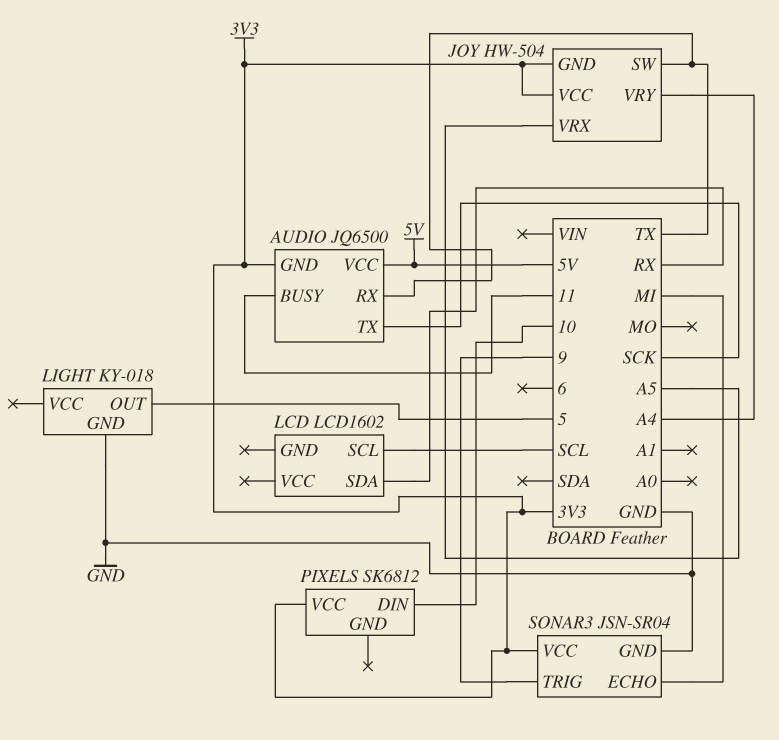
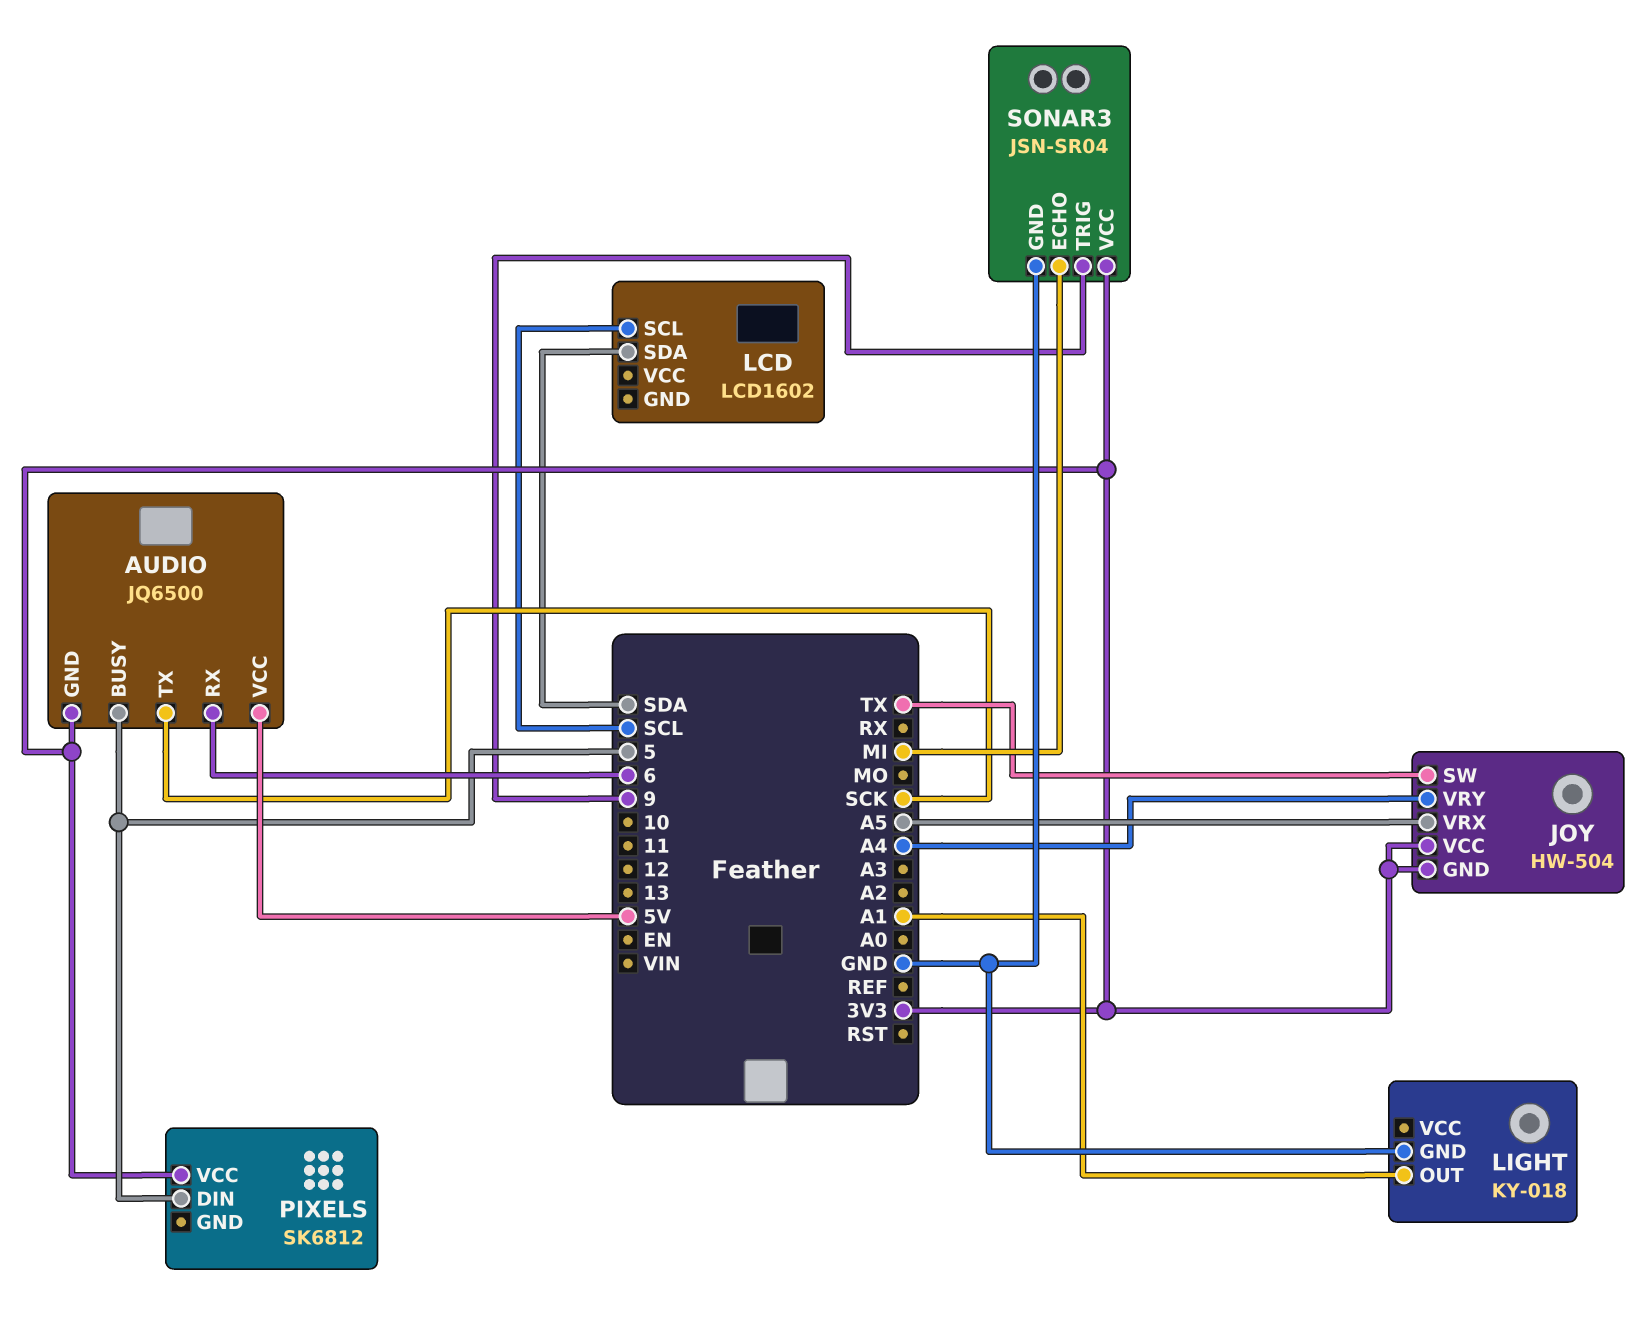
AUDIO pin BUSY: 11 -> 5
AUDIO pin RX: TX -> 6
LCD pin SDA: RX -> SDA
LIGHT pin OUT: 5 -> A1
PIXELS pin DIN: 10 -> 5

